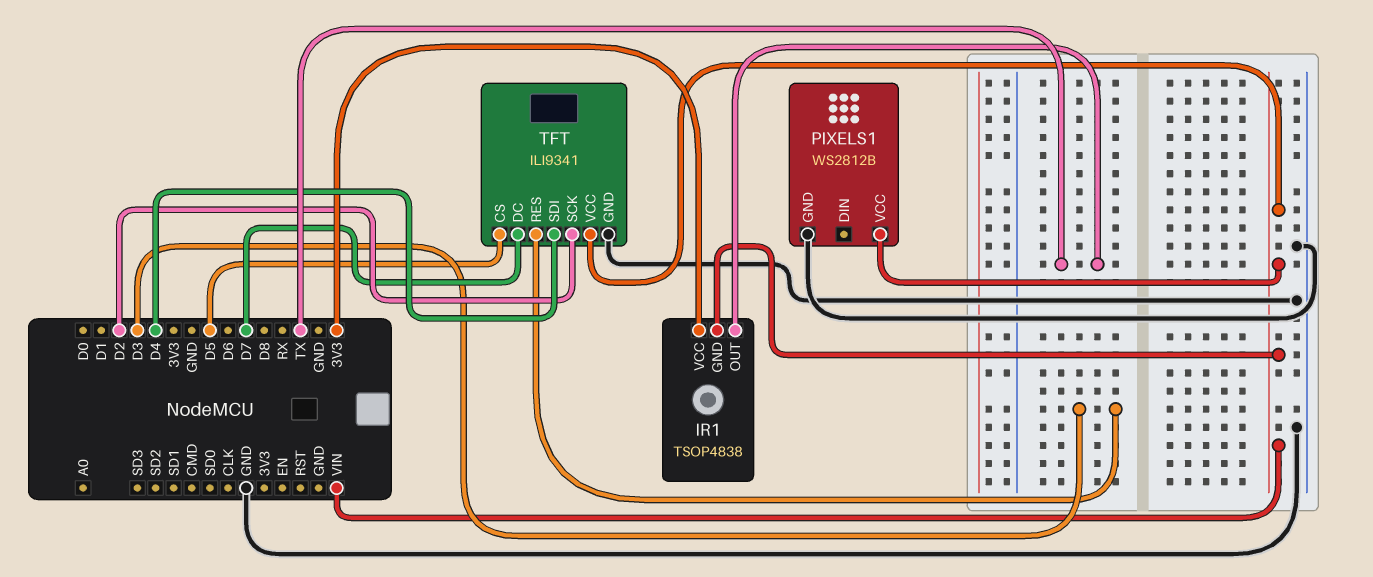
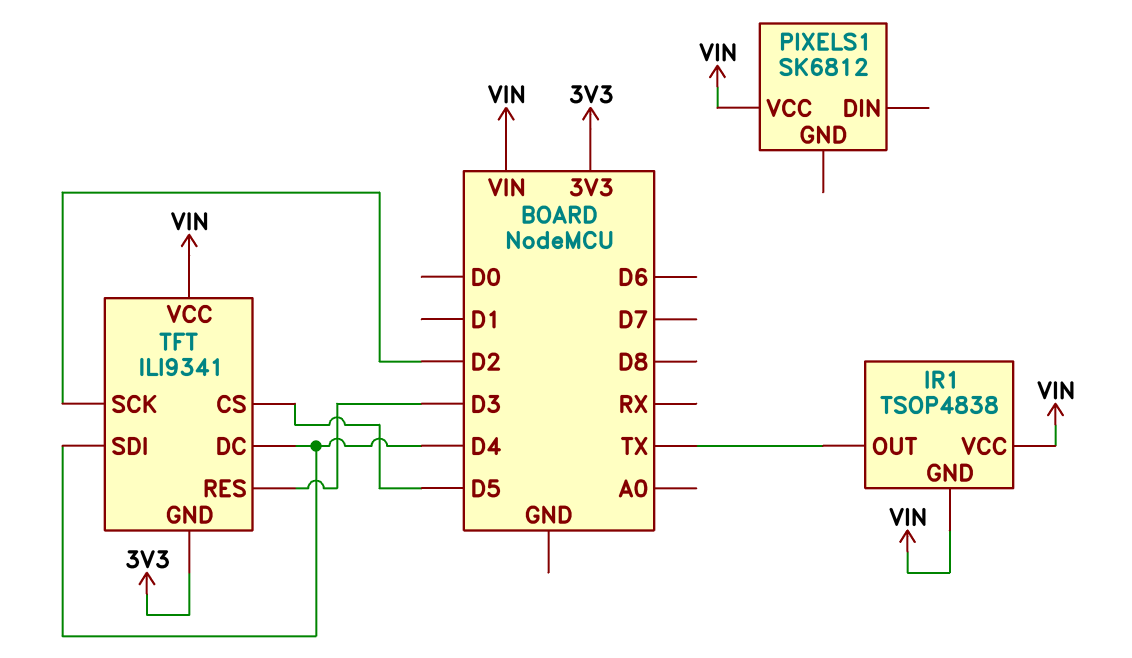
IR1 pin VCC: 3V3 -> VIN
PIXELS1: WS2812B -> SK6812
PIXELS1 pin GND: GND -> none
TFT pin DC: D7 -> D4
TFT pin GND: GND -> 3V3

